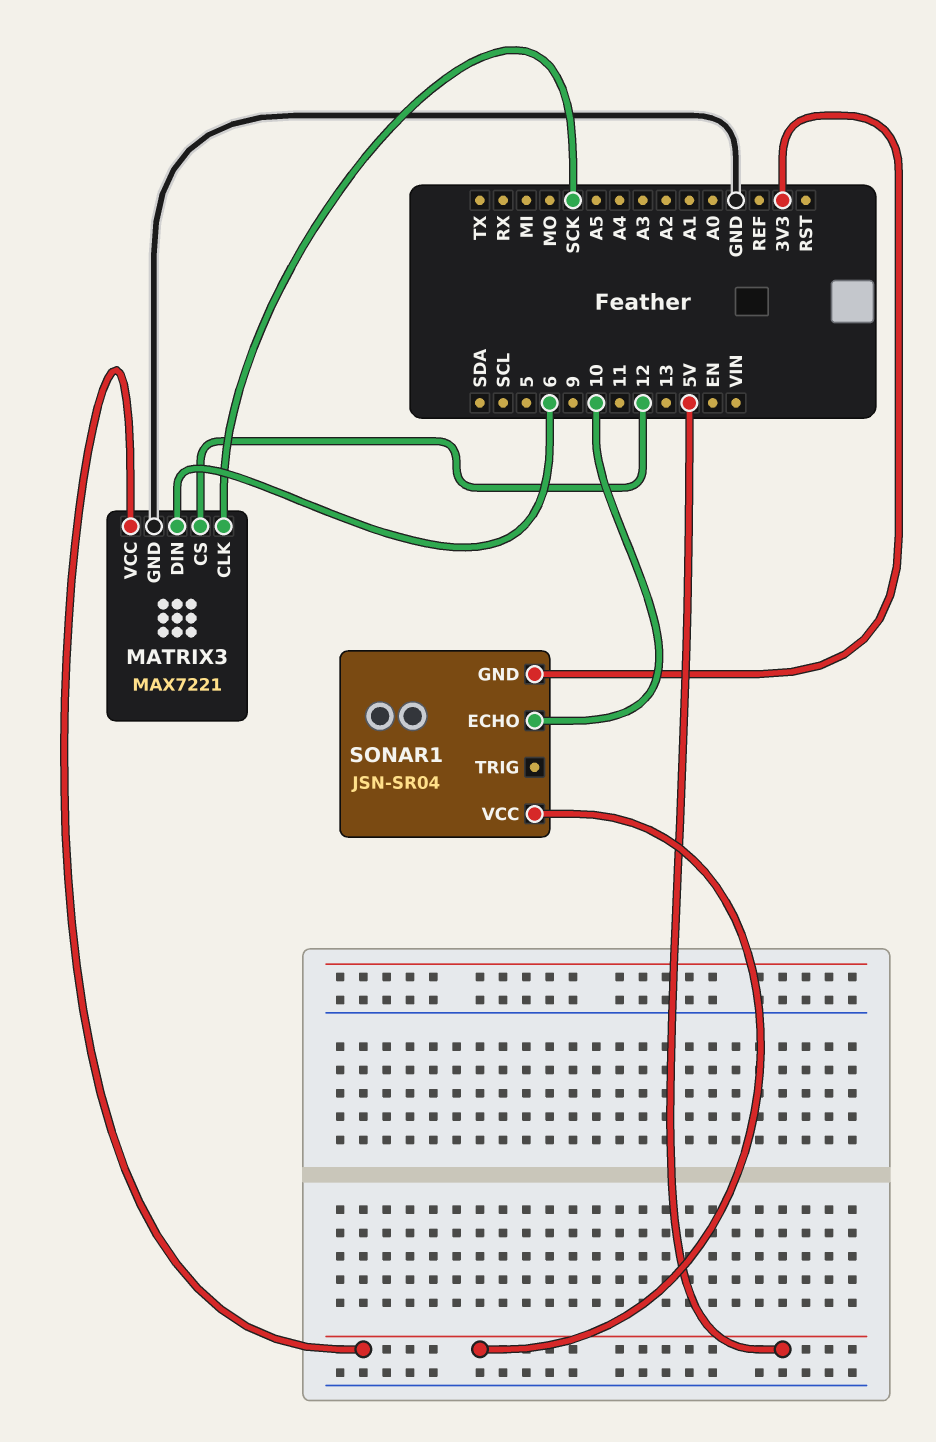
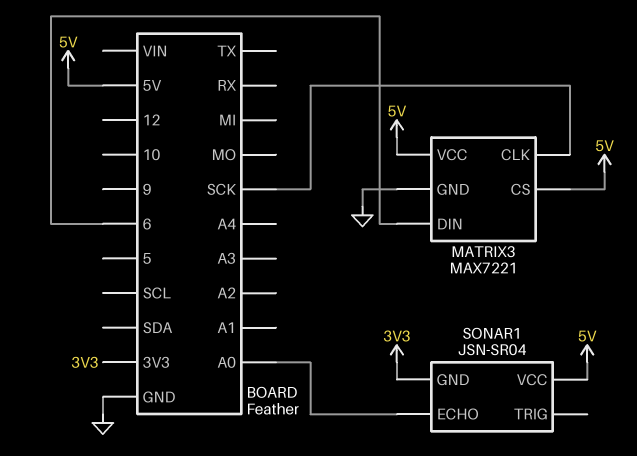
MATRIX3 pin CS: 12 -> 5V
SONAR1 pin ECHO: 10 -> A0

